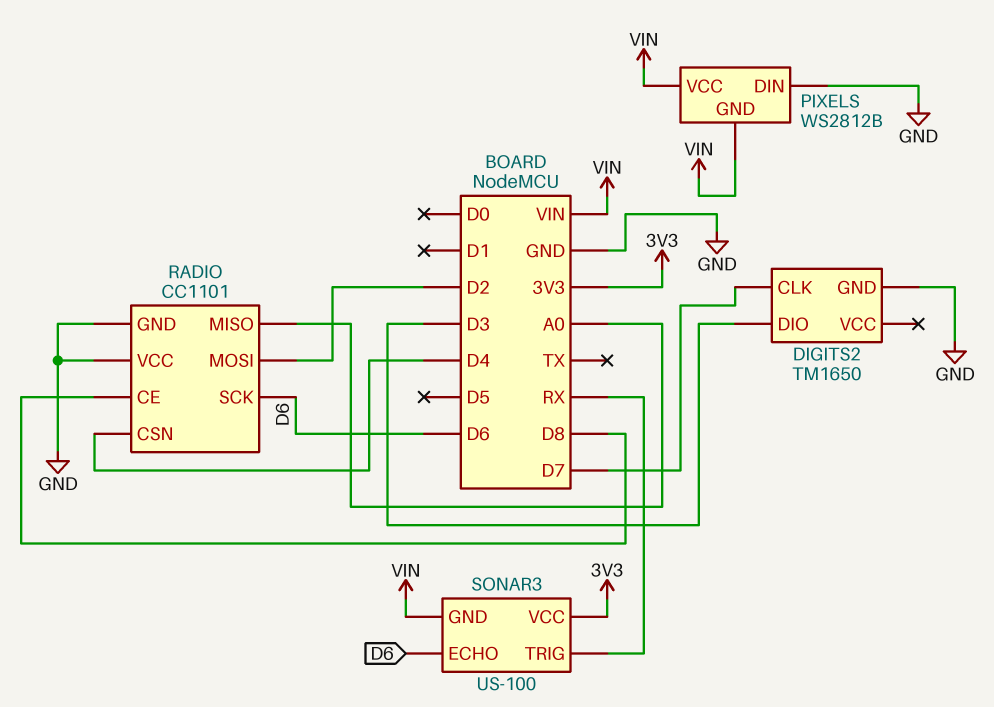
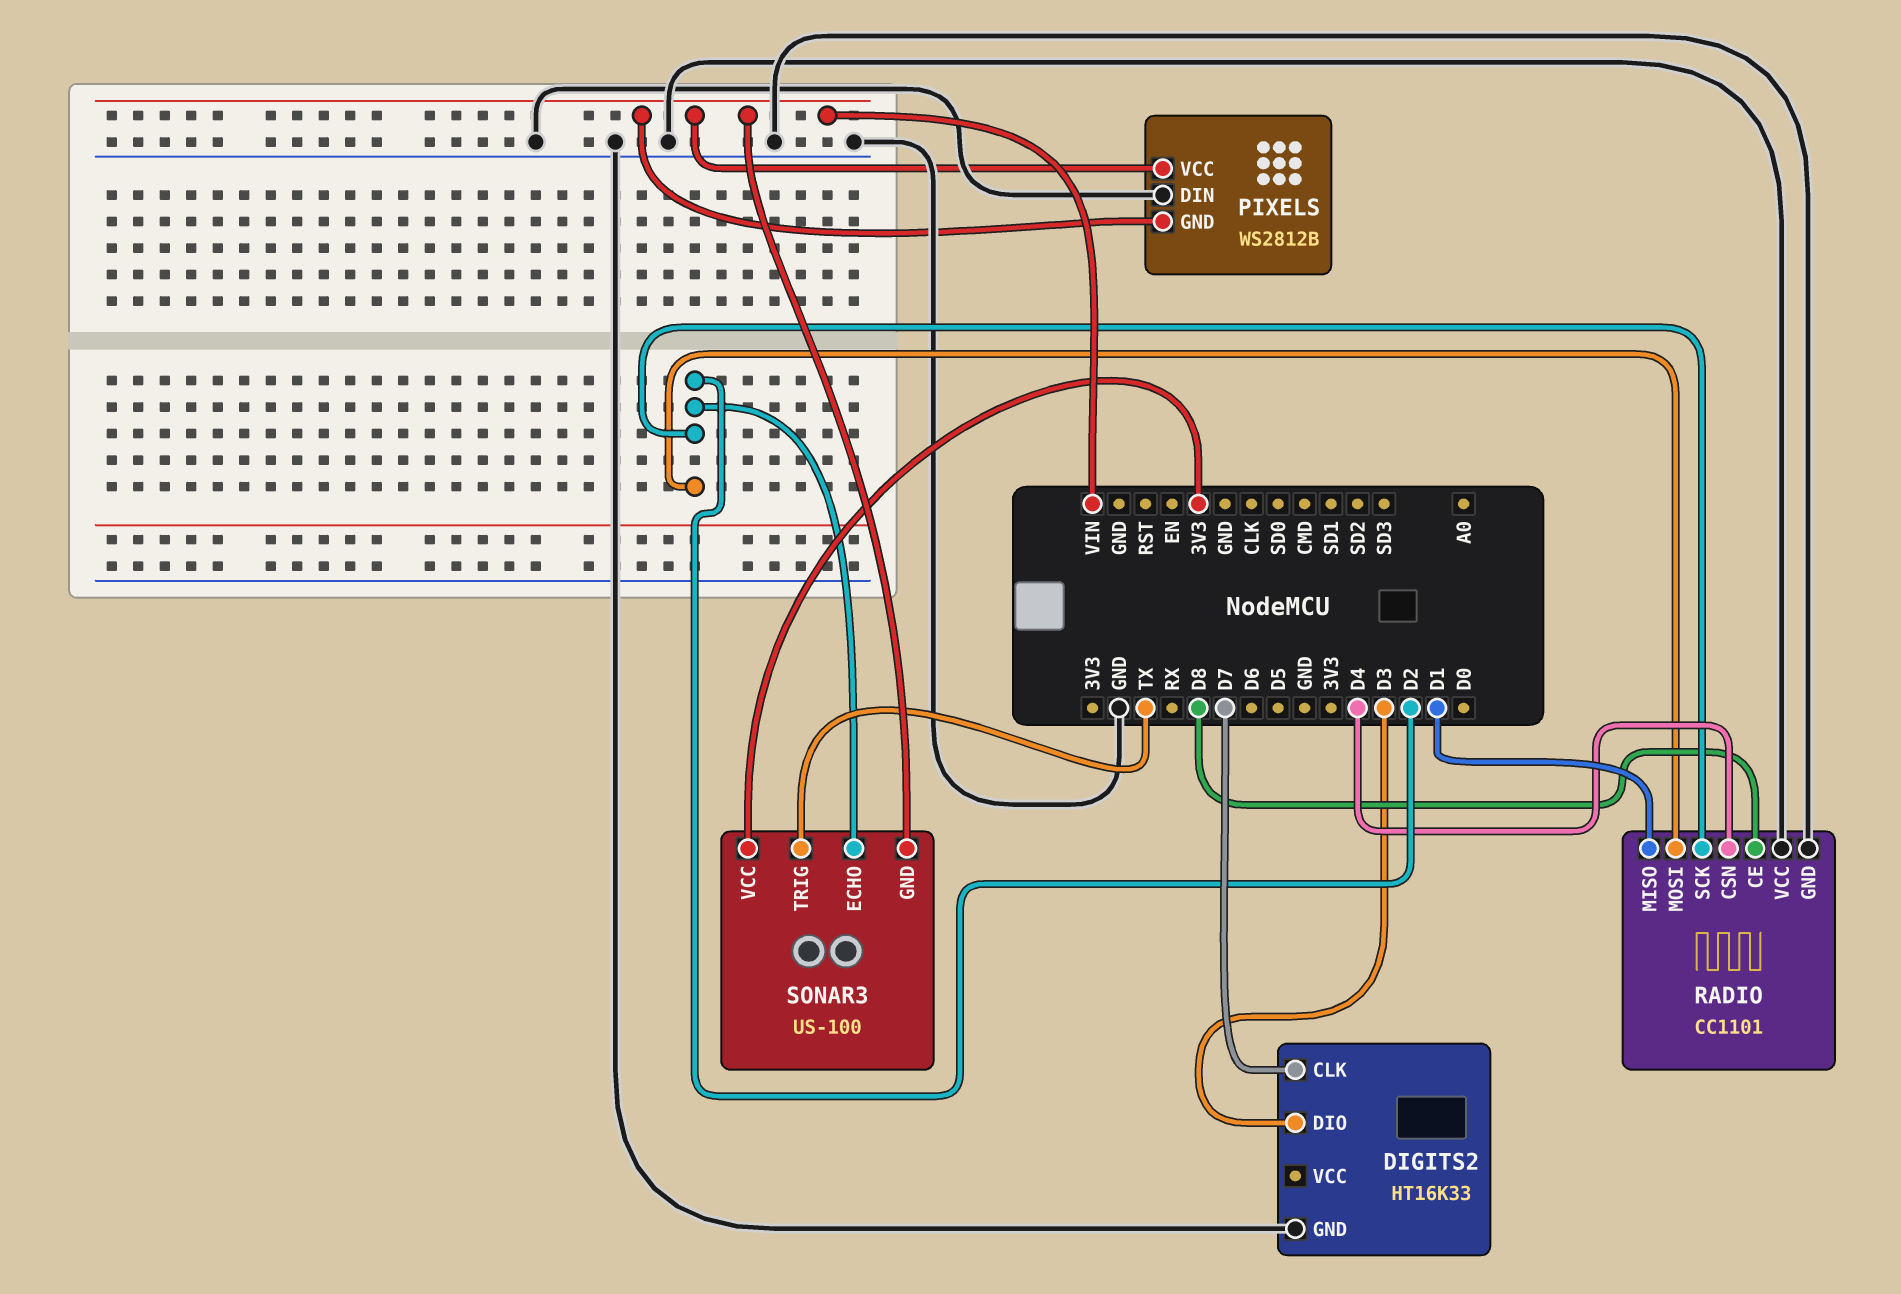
DIGITS2: TM1650 -> HT16K33
RADIO pin MISO: A0 -> D1
RADIO pin SCK: D6 -> D2
SONAR3 pin ECHO: D6 -> D2
SONAR3 pin TRIG: RX -> TX

